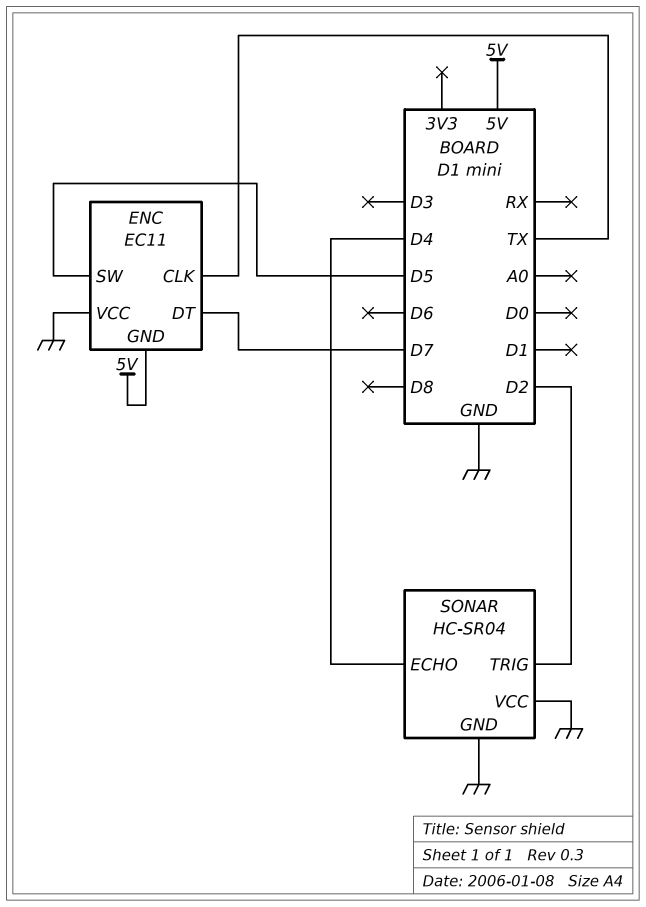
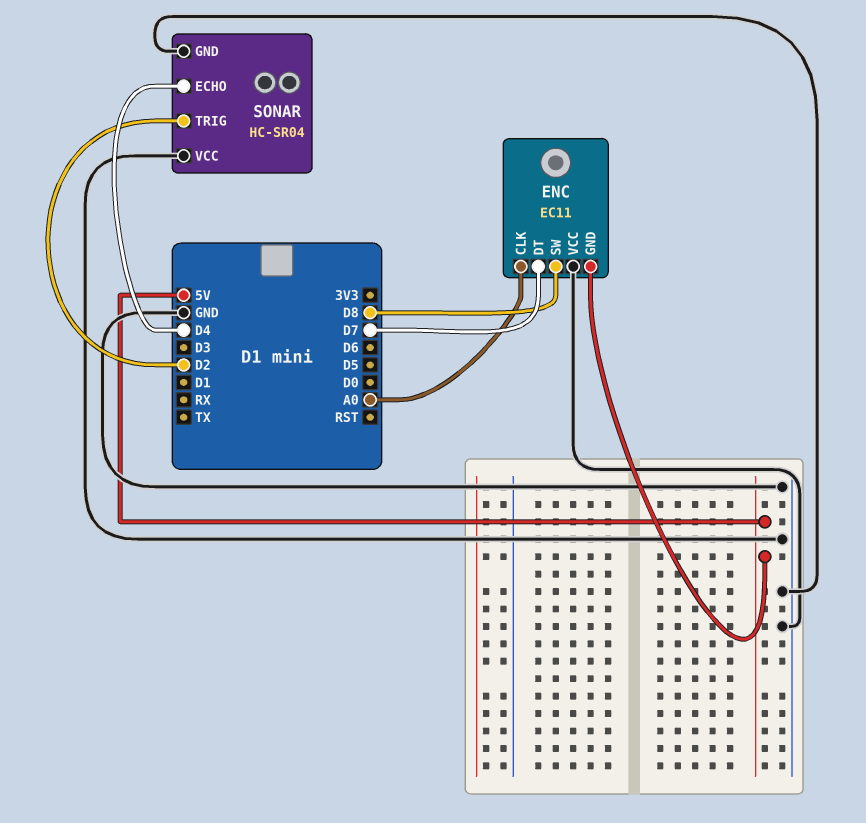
ENC pin CLK: TX -> A0
ENC pin SW: D5 -> D8

